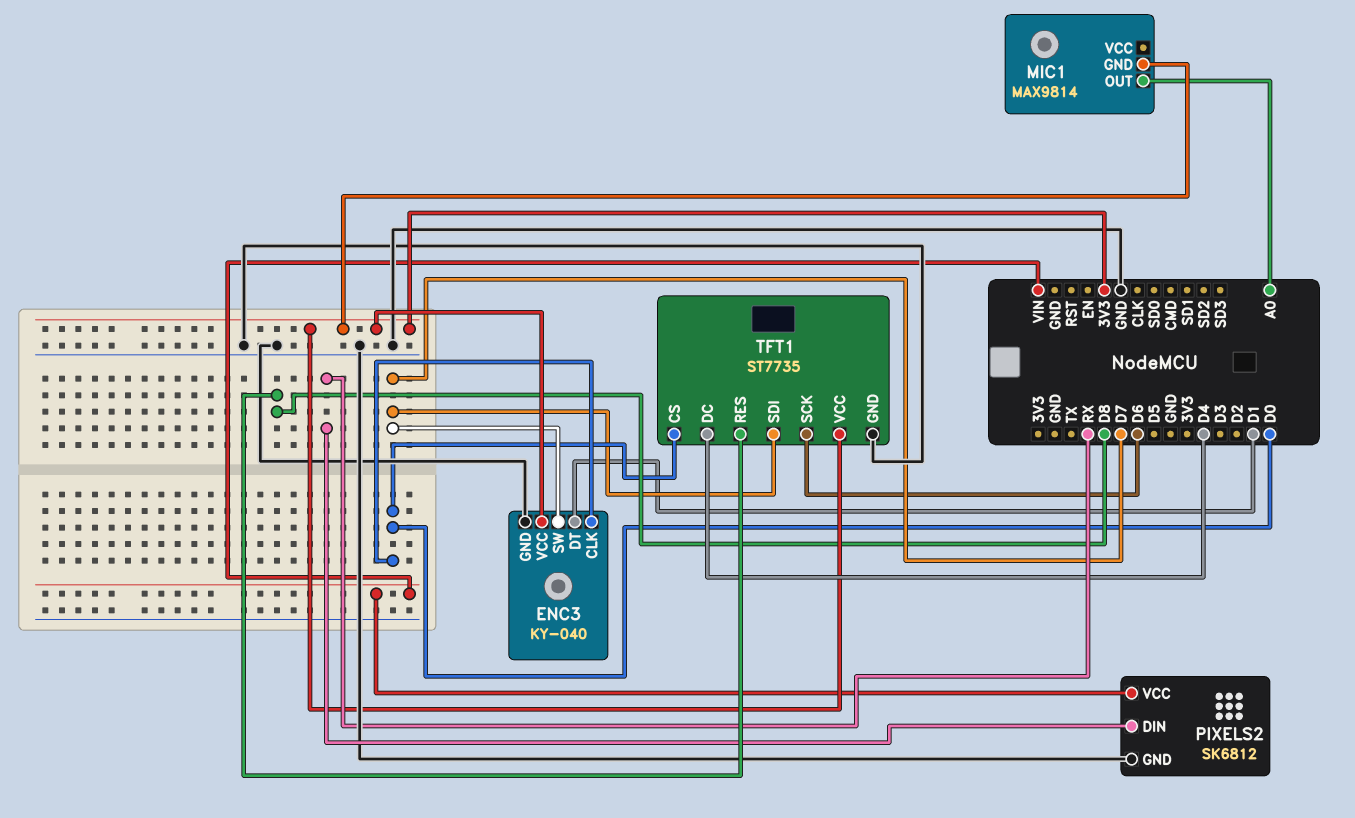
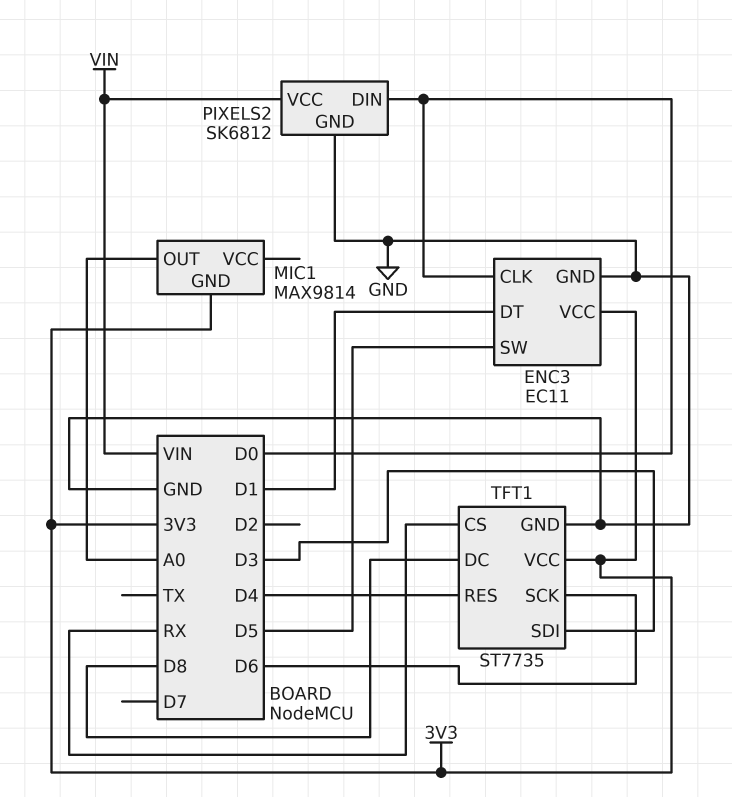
ENC3: KY-040 -> EC11
ENC3 pin SW: D7 -> D5
PIXELS2 pin DIN: RX -> D0
TFT1 pin CS: D0 -> RX
TFT1 pin DC: D4 -> D8
TFT1 pin RES: D8 -> D4
TFT1 pin SDI: D7 -> D3

